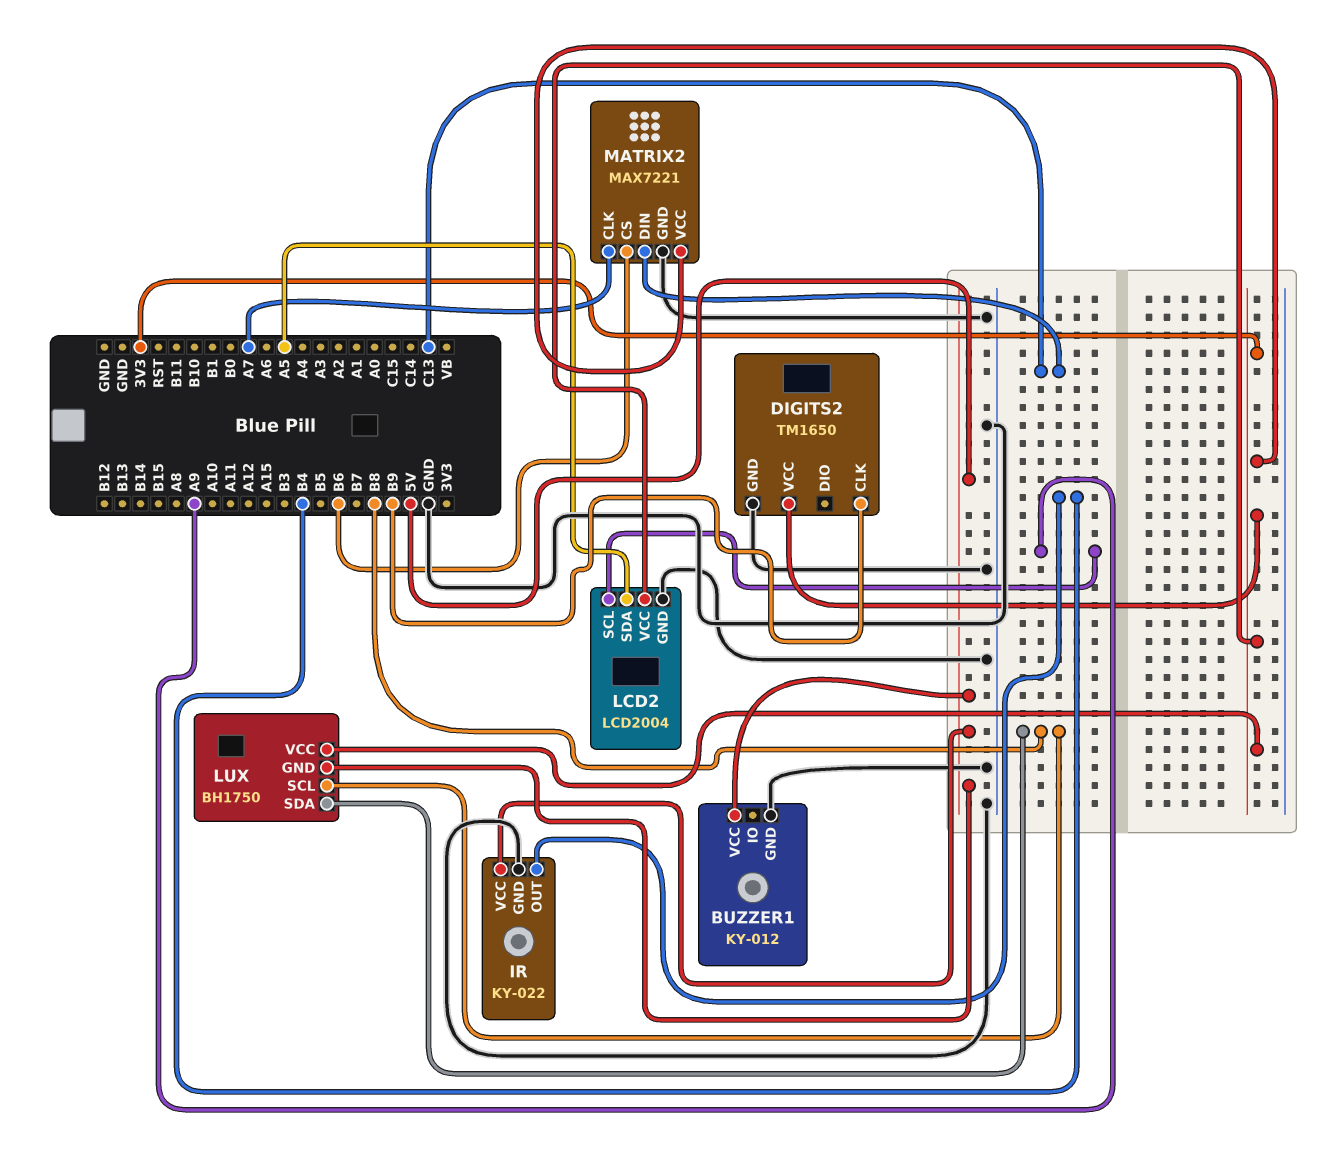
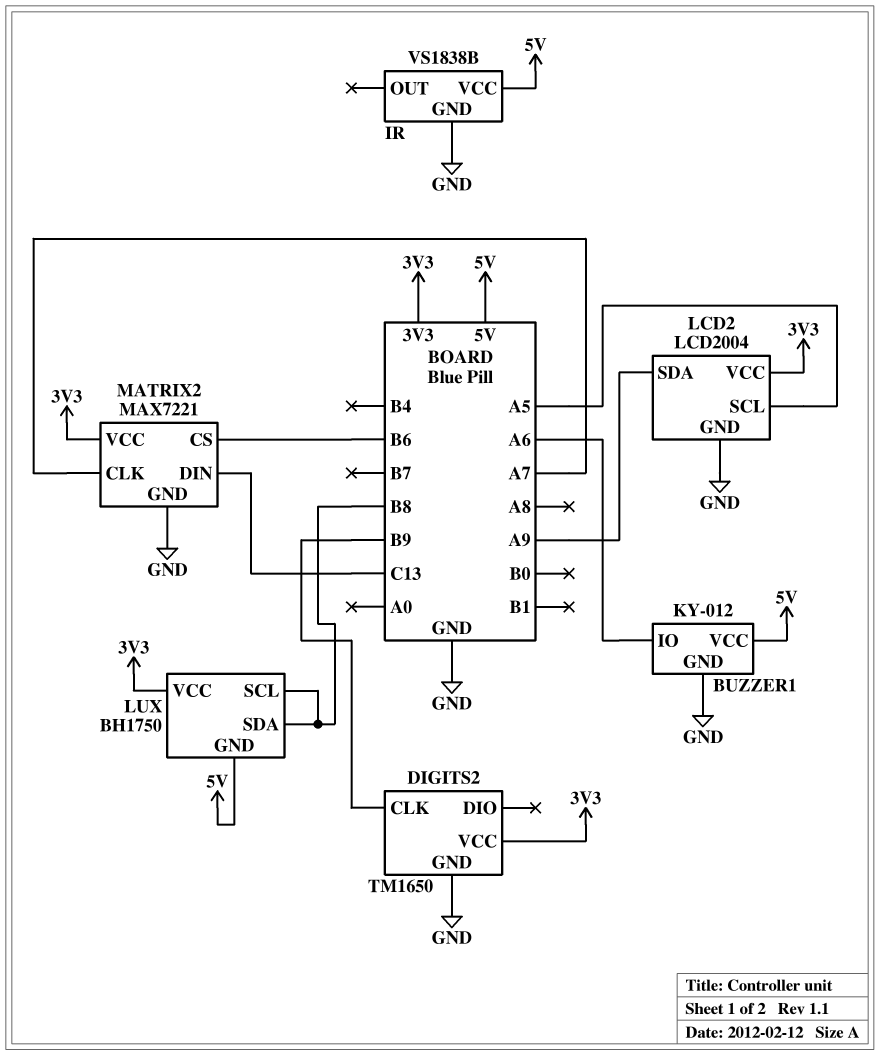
BUZZER1 pin IO: none -> A6
IR: KY-022 -> VS1838B
IR pin OUT: B4 -> none
LCD2 pin SCL: A9 -> A5
LCD2 pin SDA: A5 -> A9

